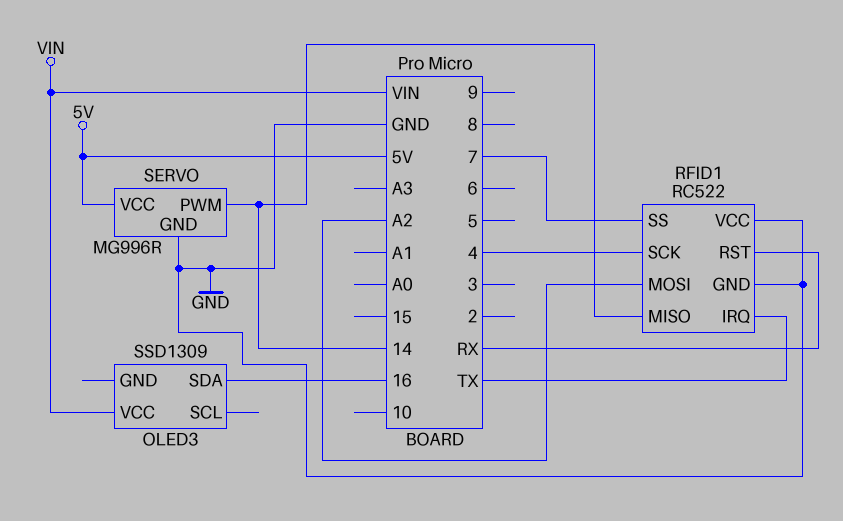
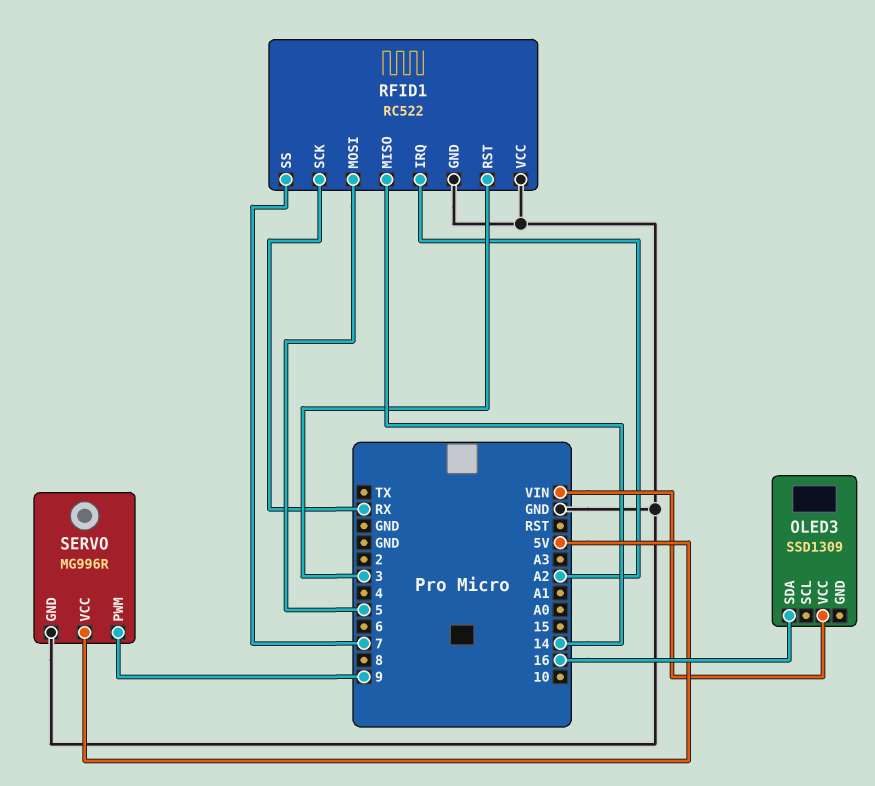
RFID1 pin IRQ: TX -> A2
RFID1 pin MOSI: A2 -> 5
RFID1 pin RST: RX -> 3
RFID1 pin SCK: 4 -> RX
SERVO pin PWM: 14 -> 9

